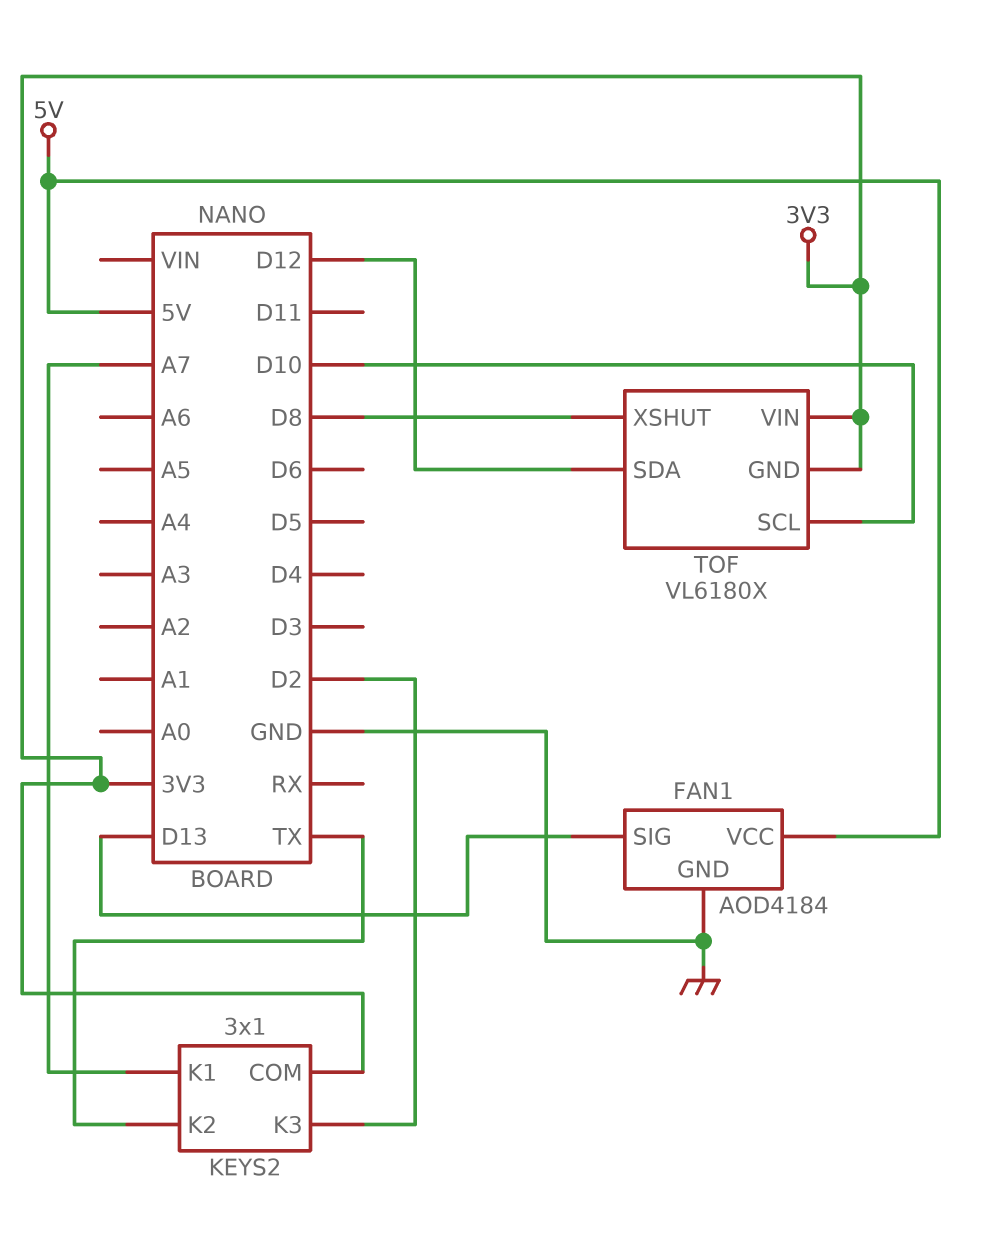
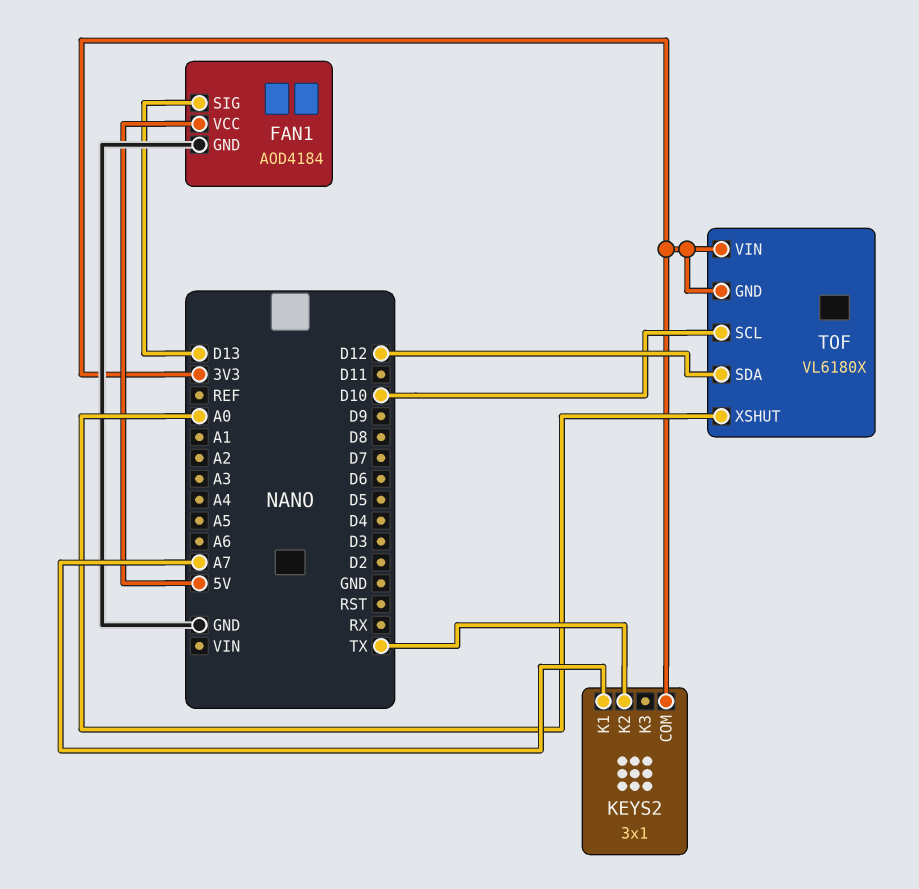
KEYS2 pin K3: D2 -> none
TOF pin XSHUT: D8 -> A0

